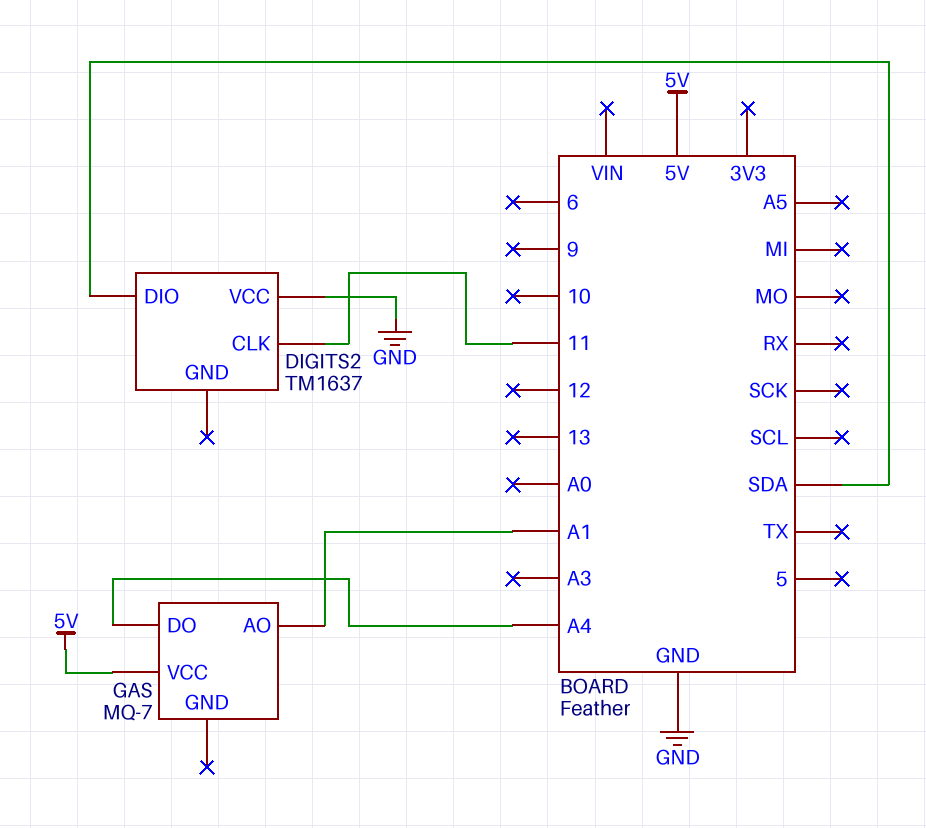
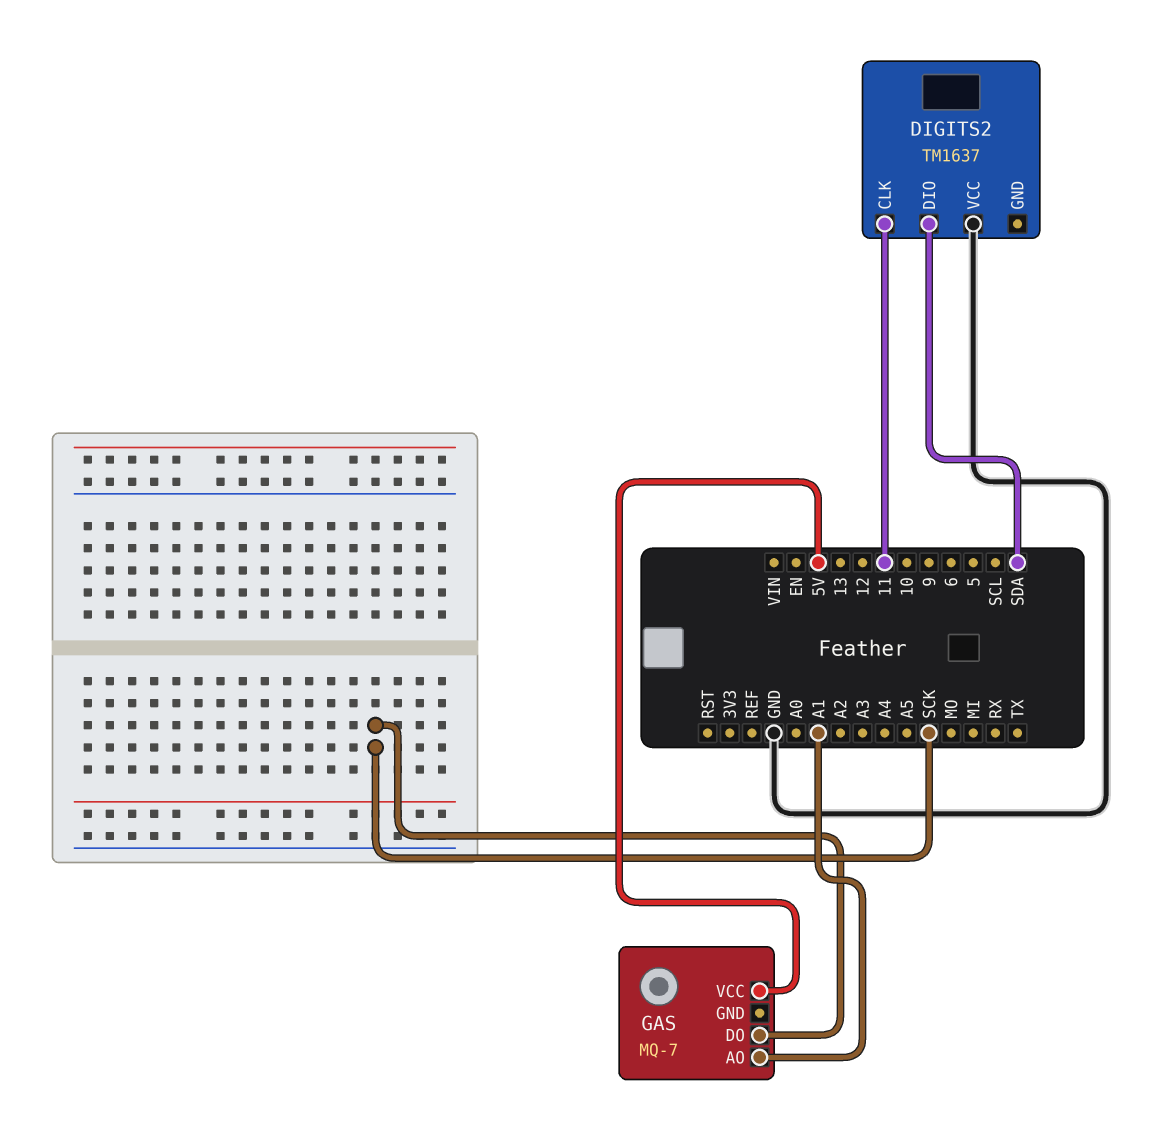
GAS pin DO: A4 -> SCK

